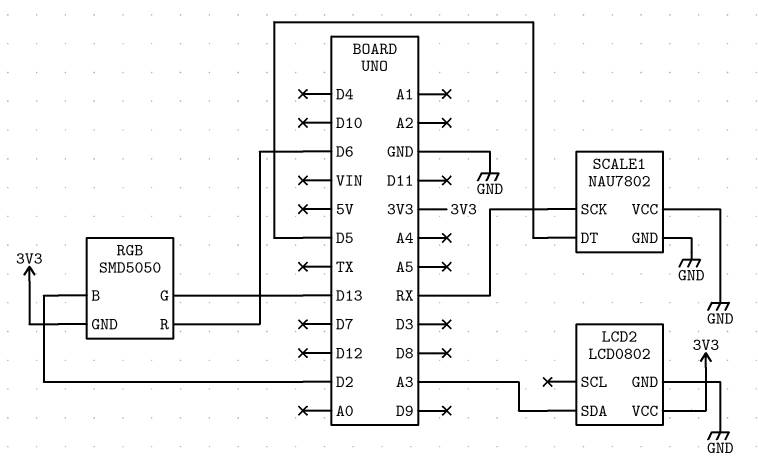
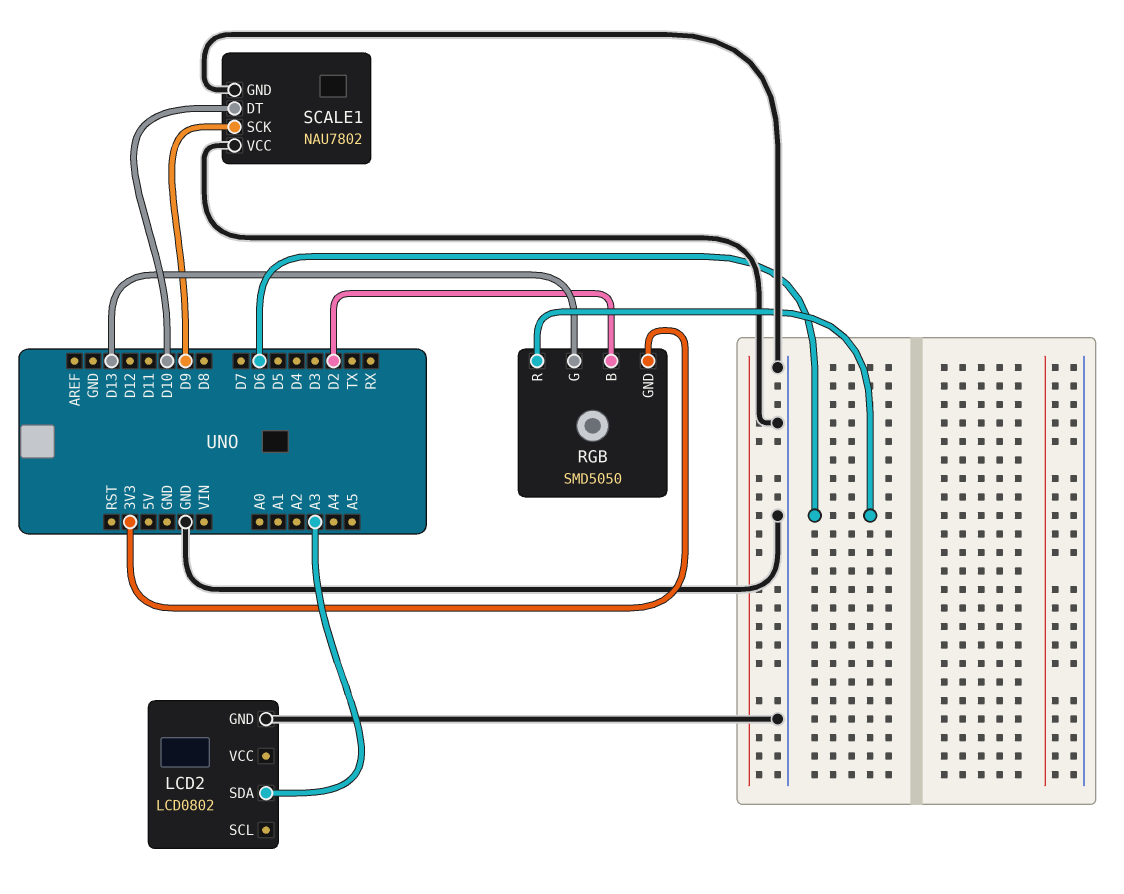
LCD2 pin VCC: 3V3 -> none
SCALE1 pin DT: D5 -> D10
SCALE1 pin SCK: RX -> D9

